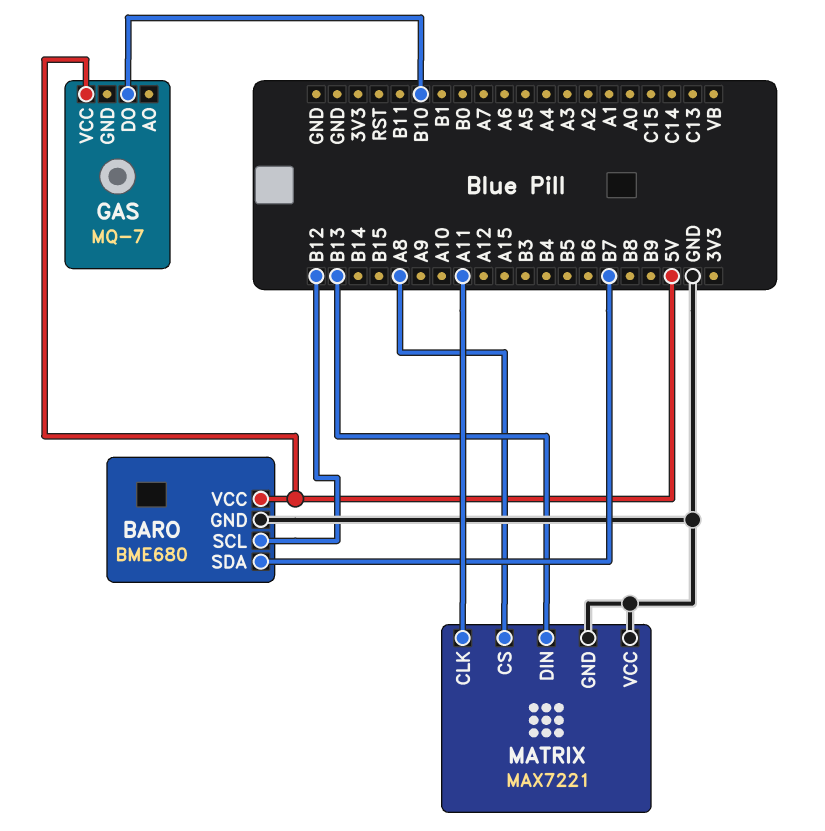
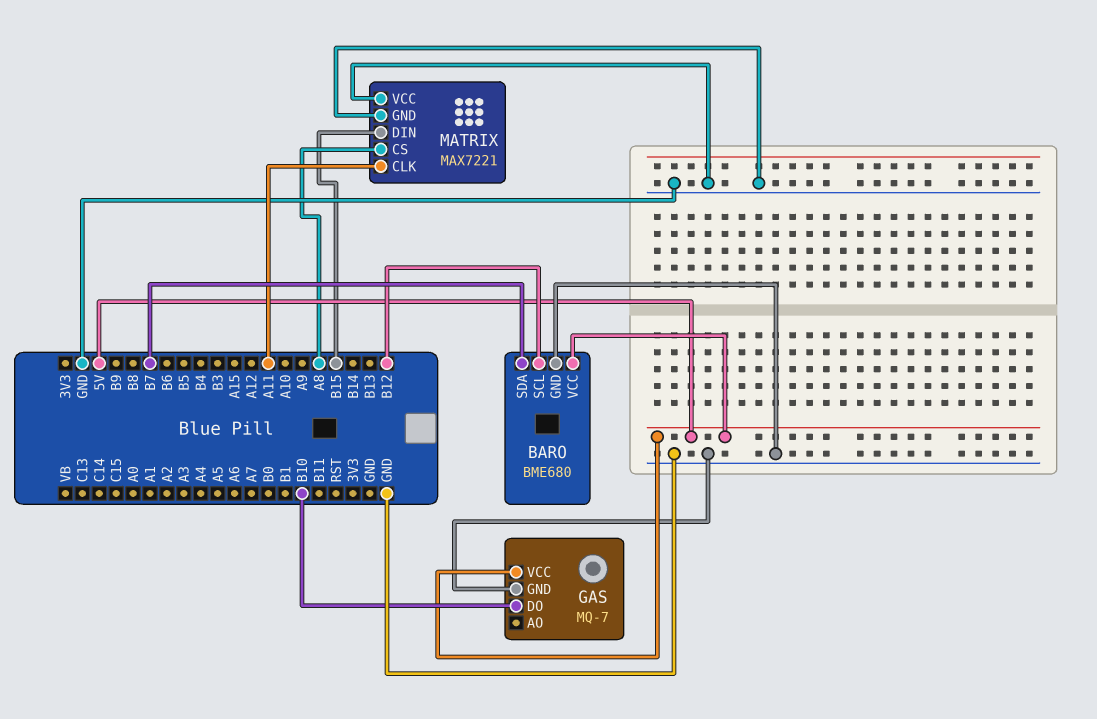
GAS pin GND: none -> GND
MATRIX pin DIN: B13 -> B15

